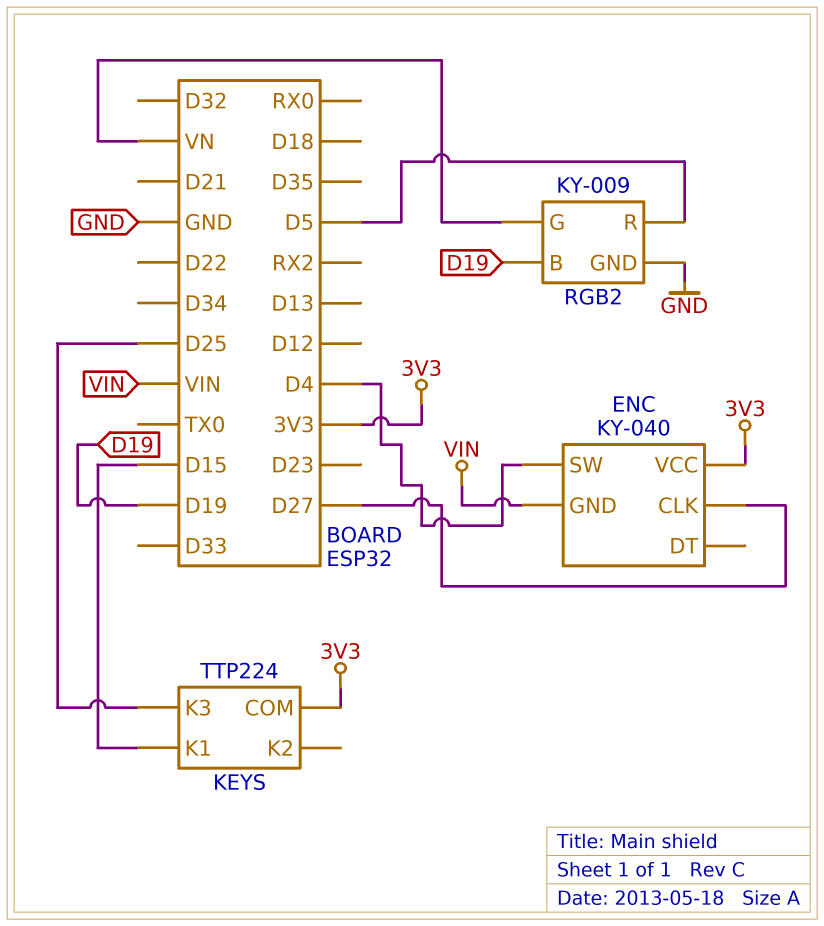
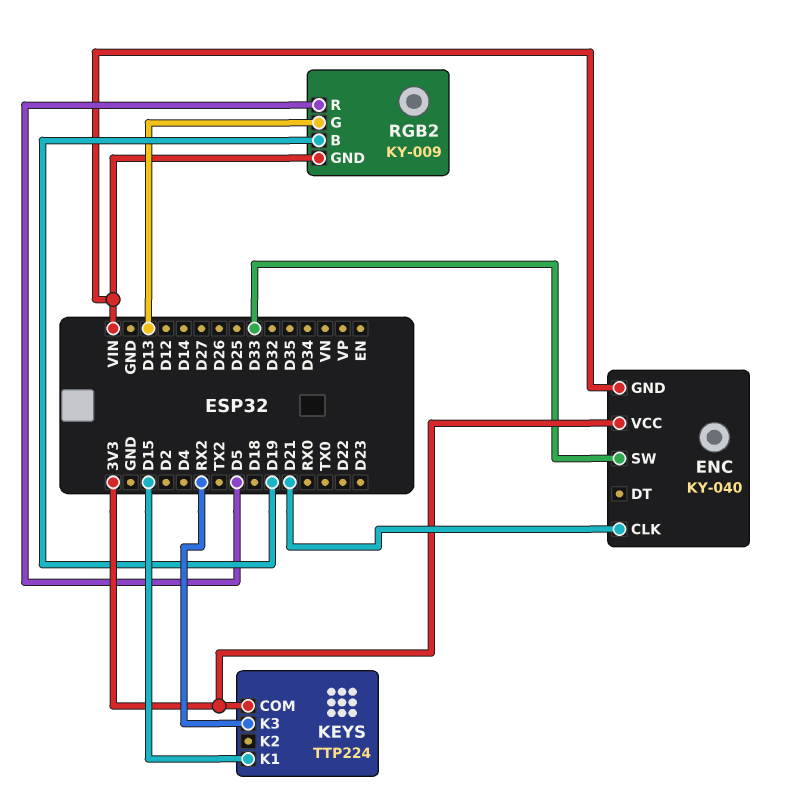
ENC pin CLK: D27 -> D21
ENC pin SW: D4 -> D33
KEYS pin K3: D25 -> RX2
RGB2 pin G: VN -> D13
RGB2 pin GND: GND -> VIN

